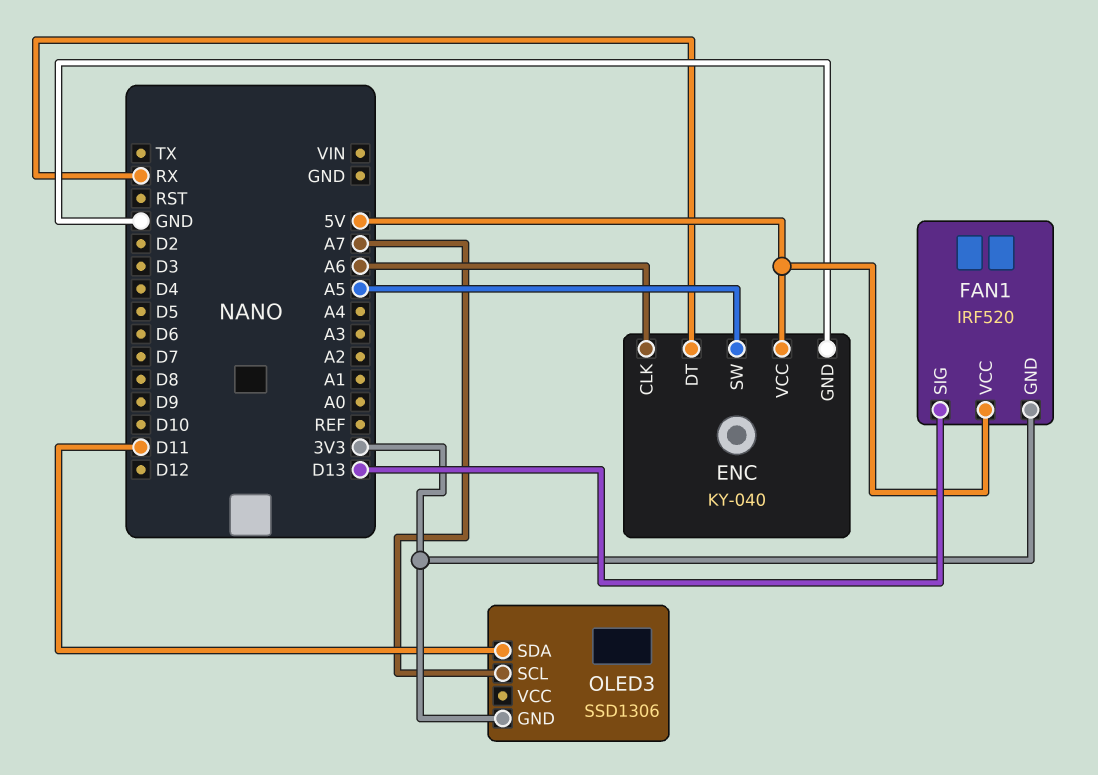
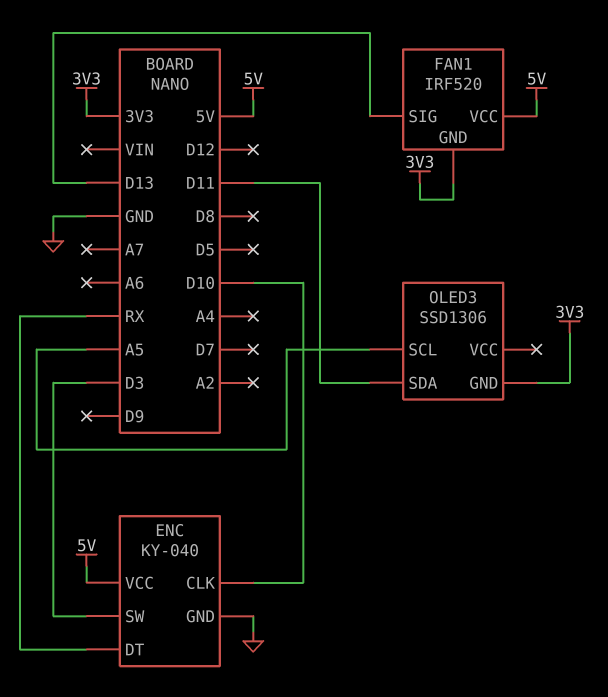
ENC pin CLK: A6 -> D10
ENC pin SW: A5 -> D3
OLED3 pin SCL: A7 -> A5

